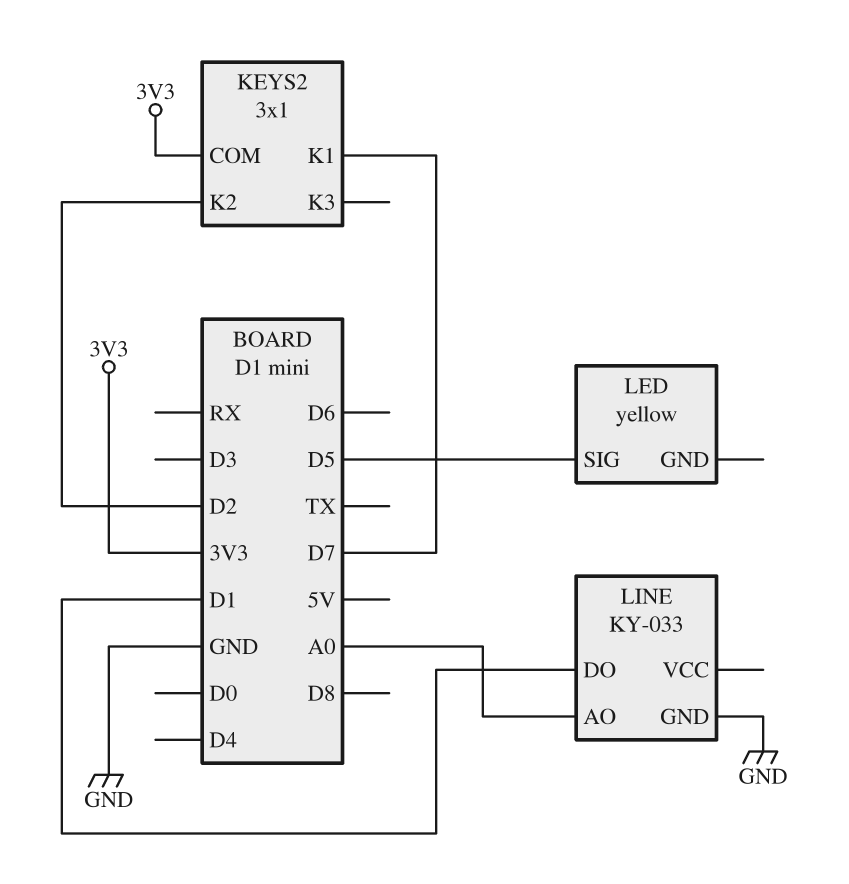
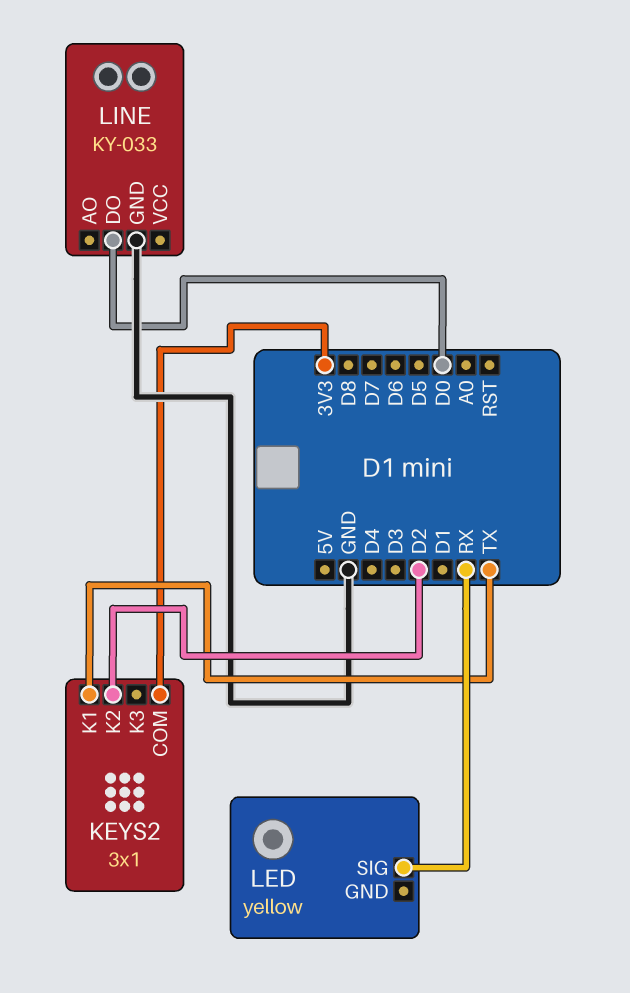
KEYS2 pin K1: D7 -> TX
LED pin SIG: D5 -> RX
LINE pin AO: A0 -> none
LINE pin DO: D1 -> D0

